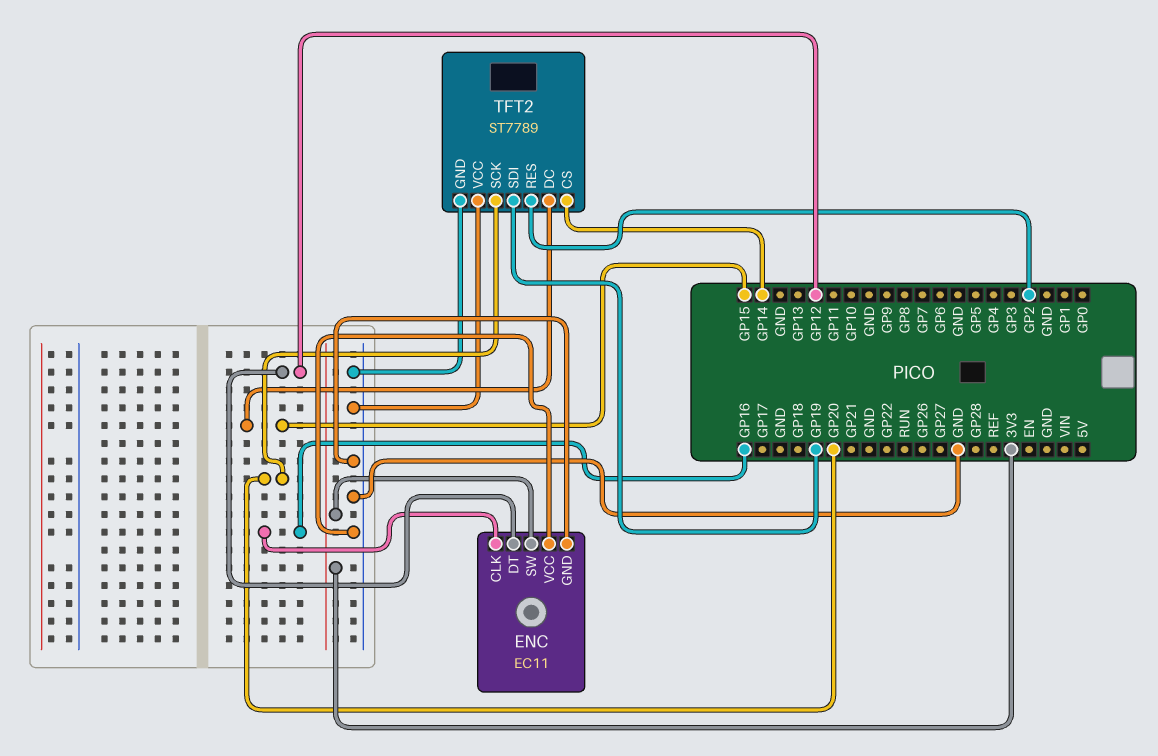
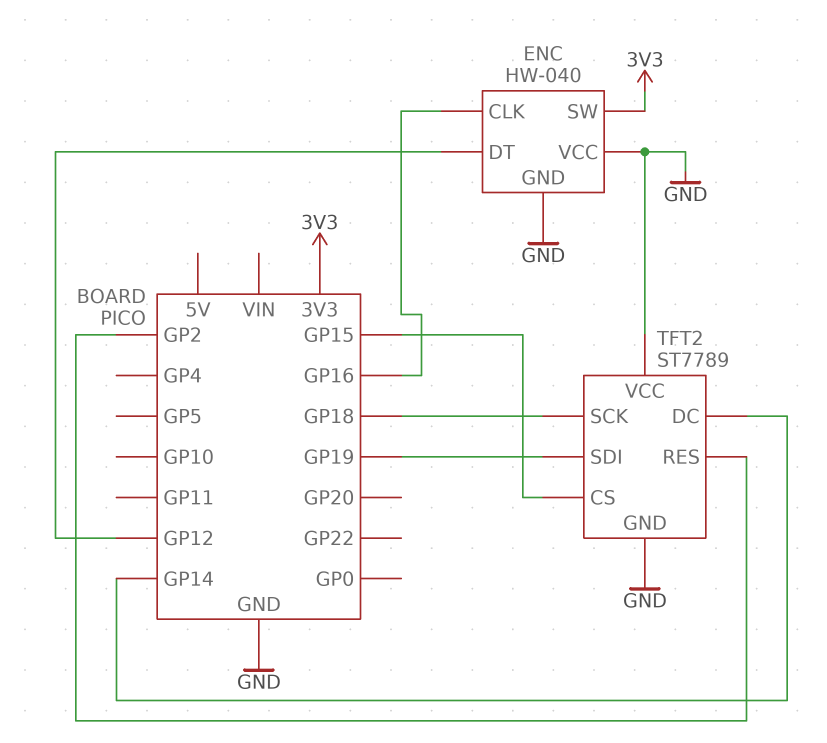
ENC: EC11 -> HW-040
TFT2 pin CS: GP14 -> GP15
TFT2 pin DC: GP15 -> GP14
TFT2 pin SCK: GP20 -> GP18

